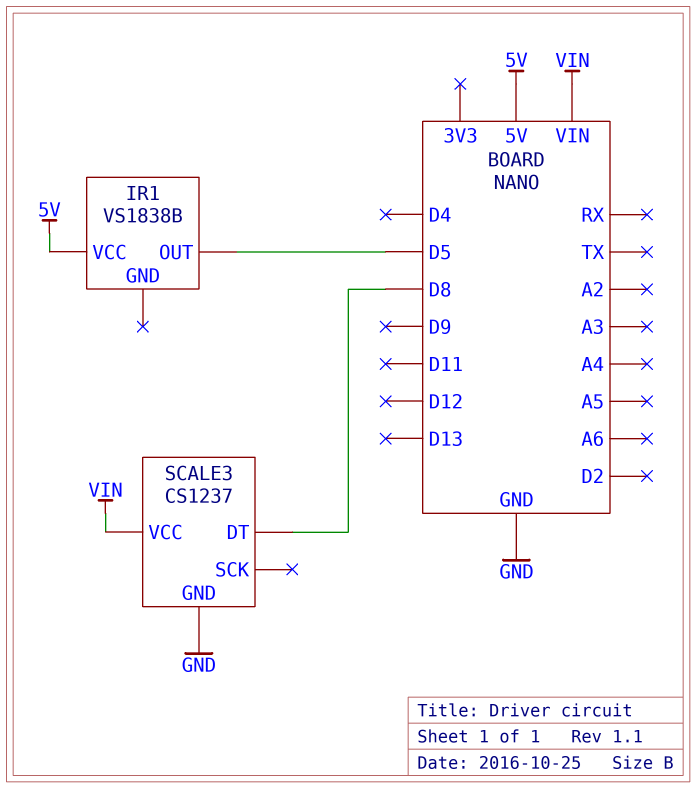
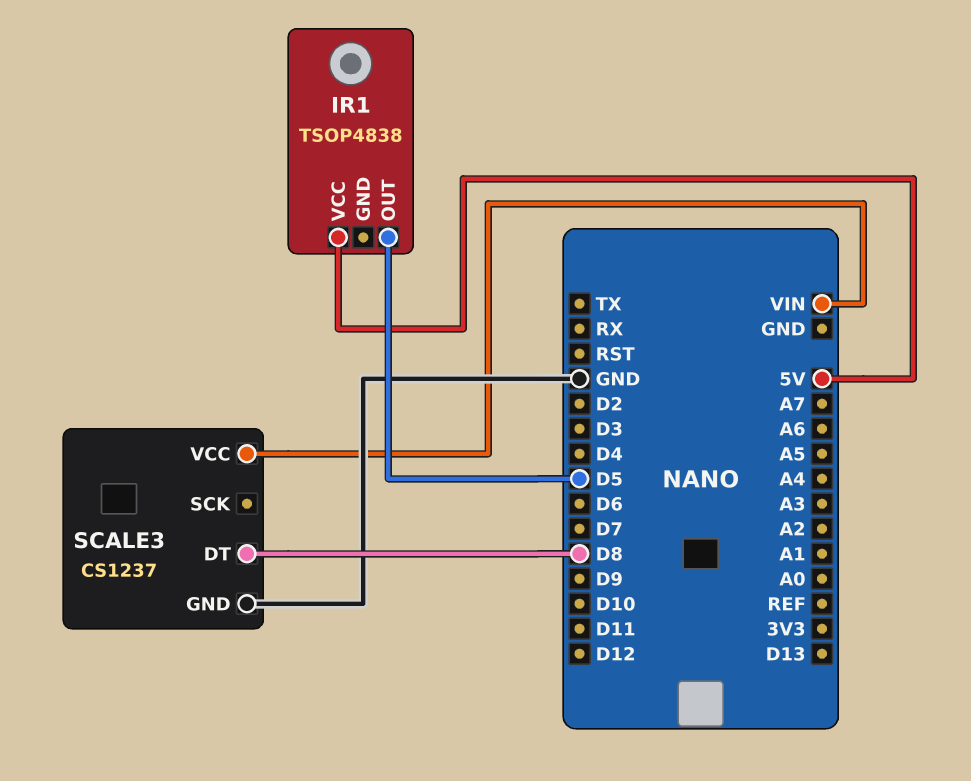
IR1: VS1838B -> TSOP4838

